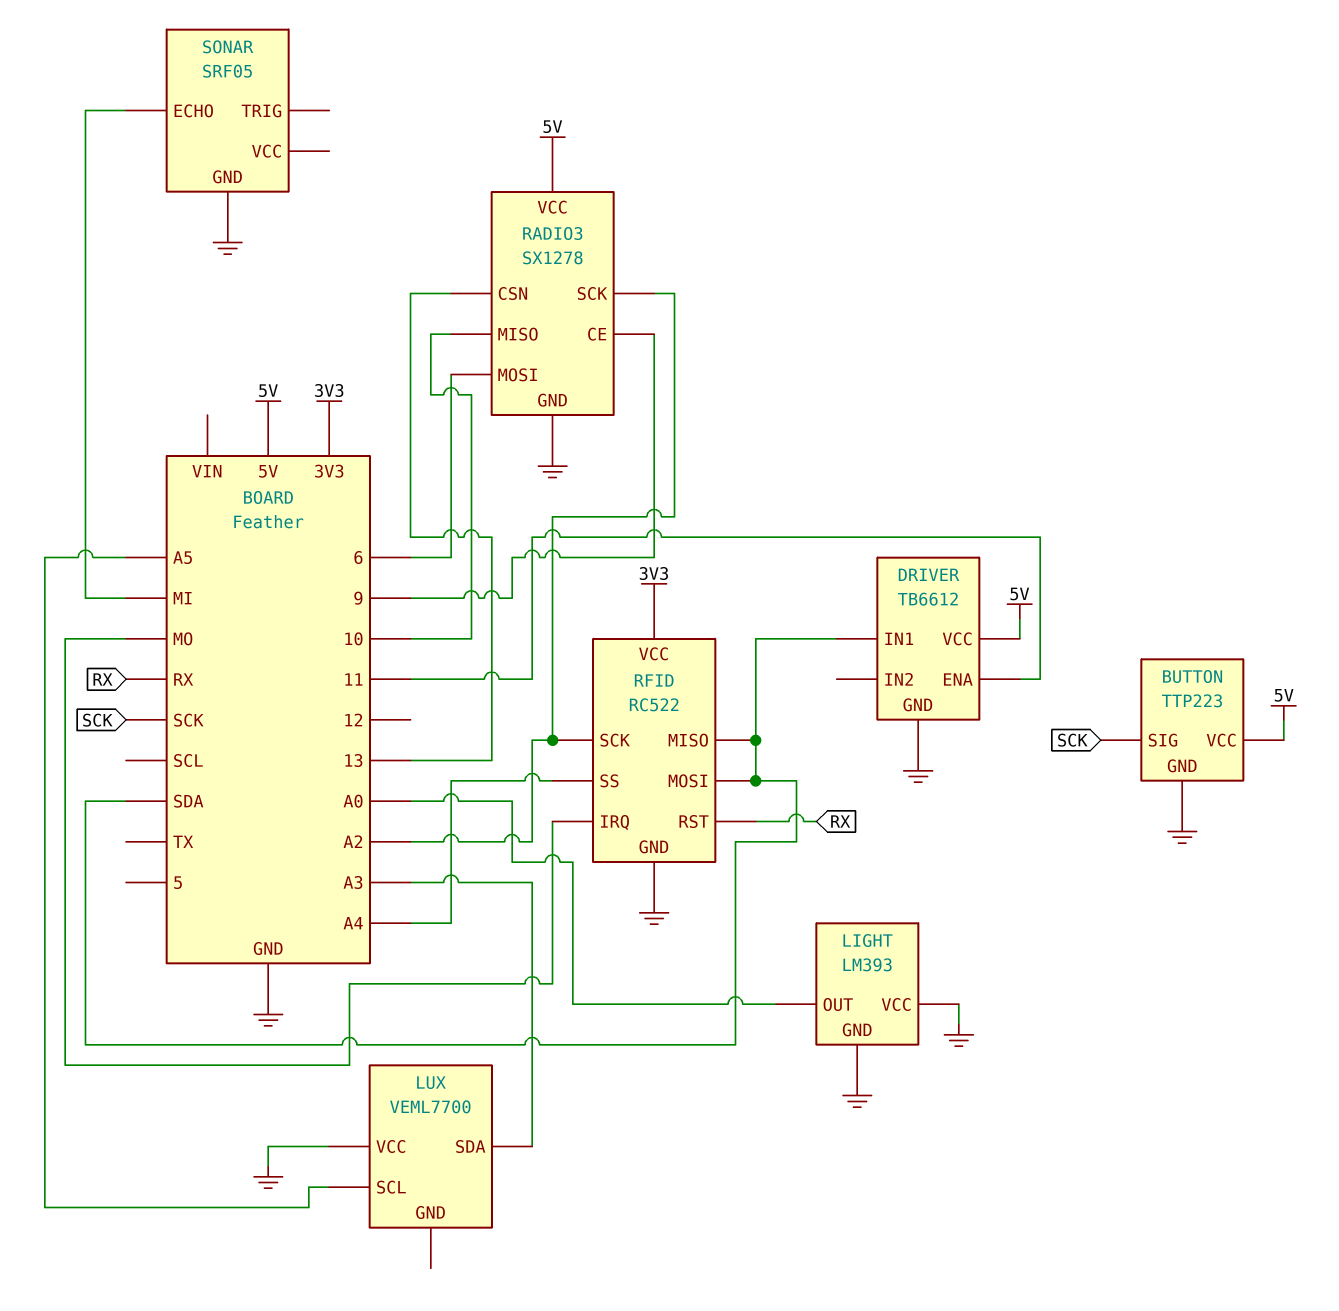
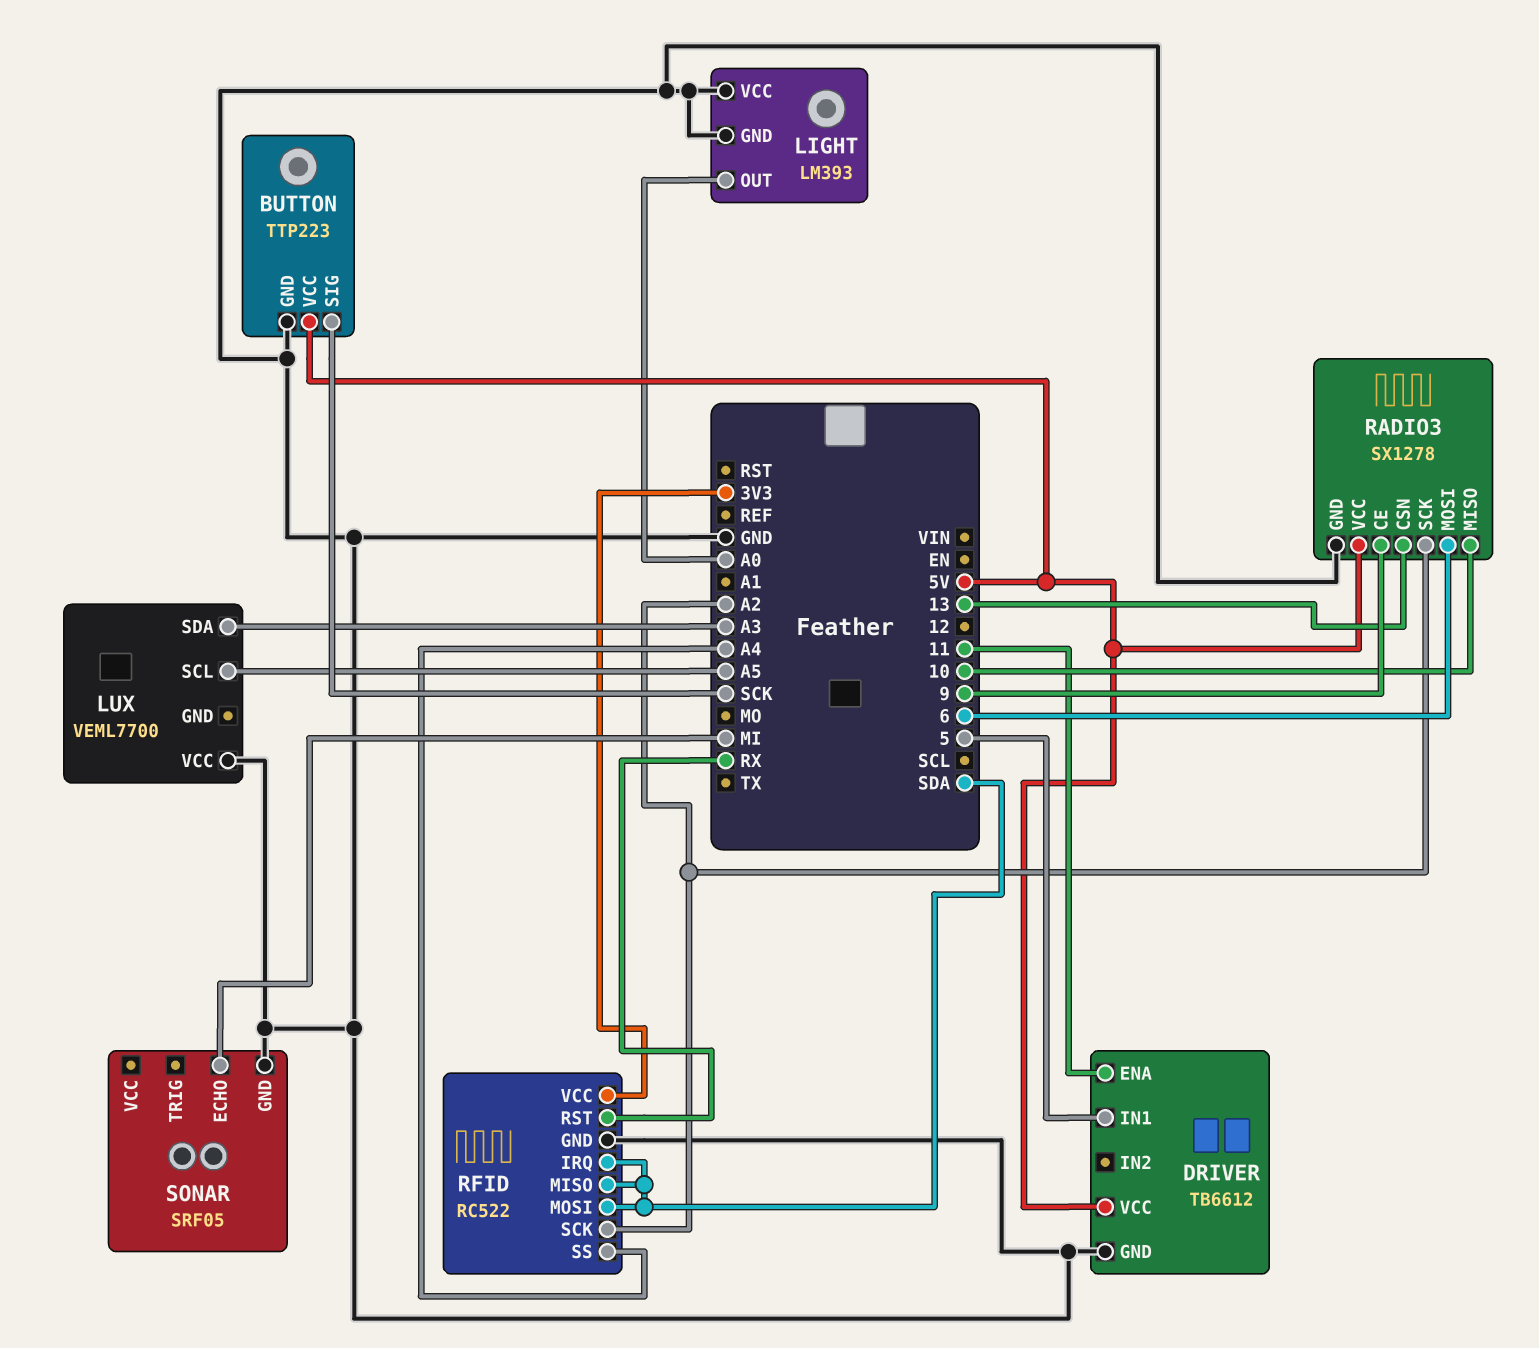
DRIVER pin IN1: SDA -> 5
RFID pin IRQ: MO -> SDA

